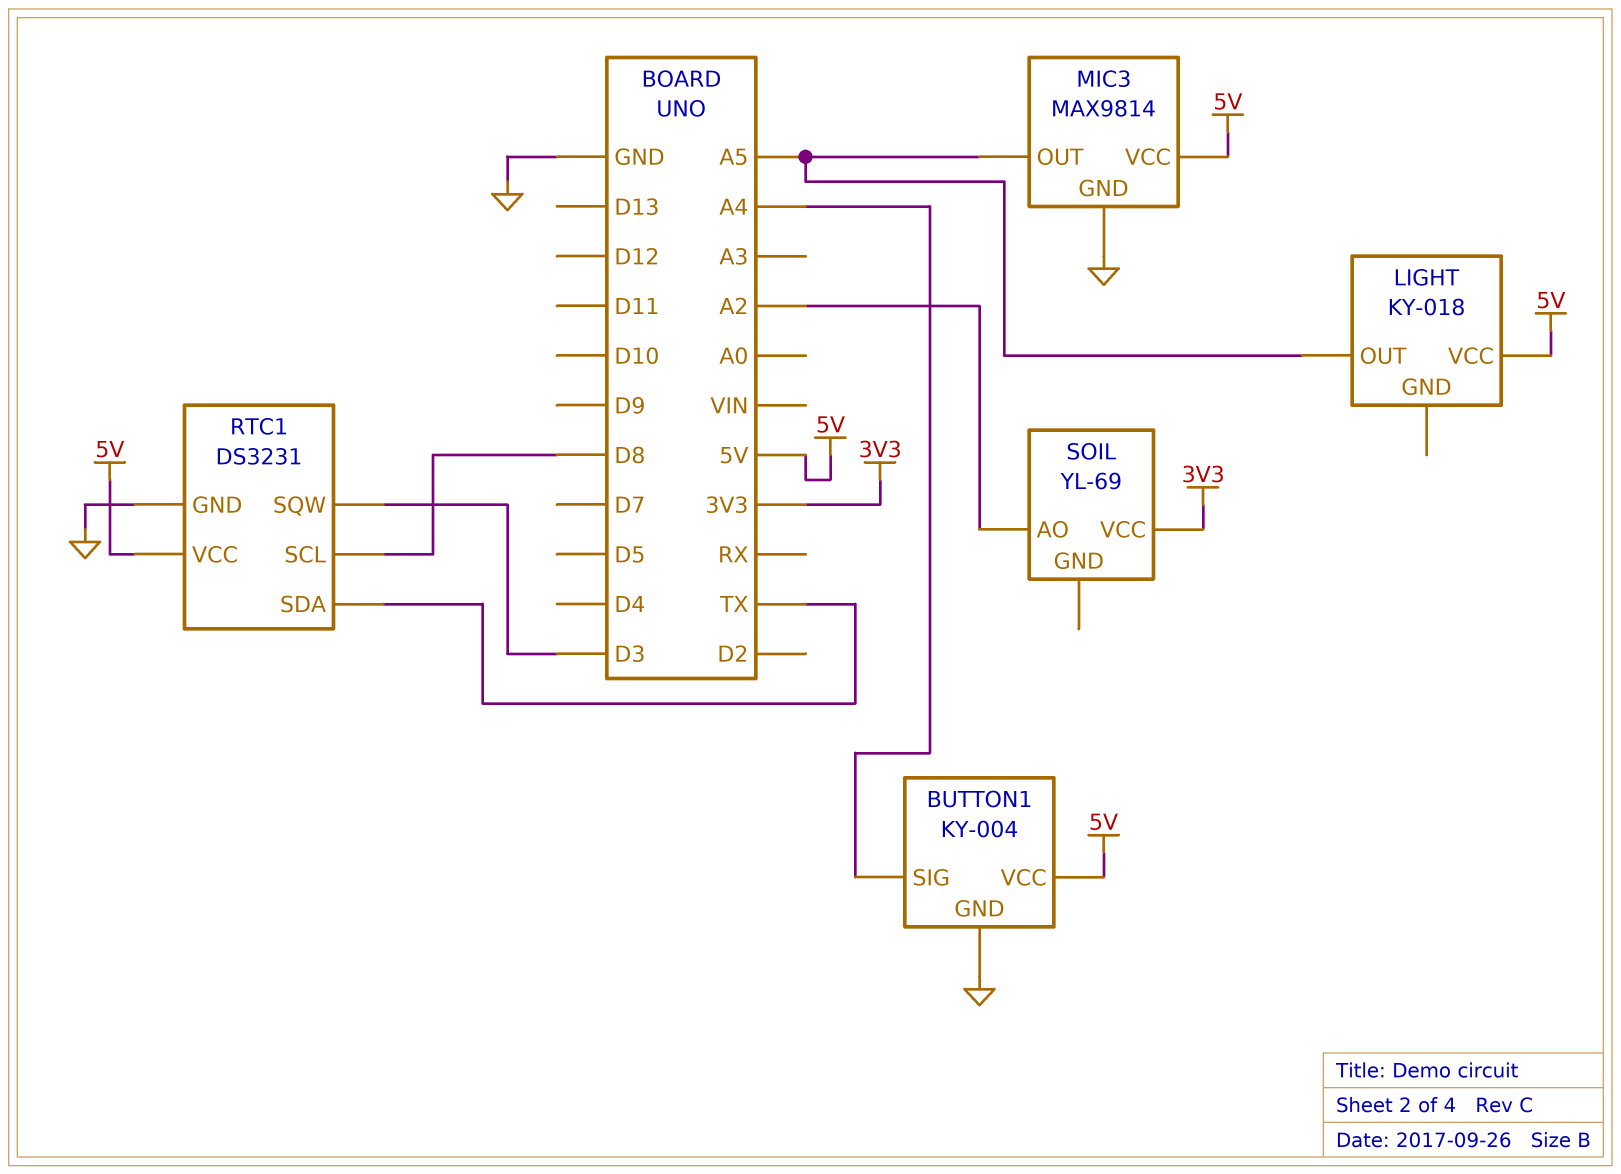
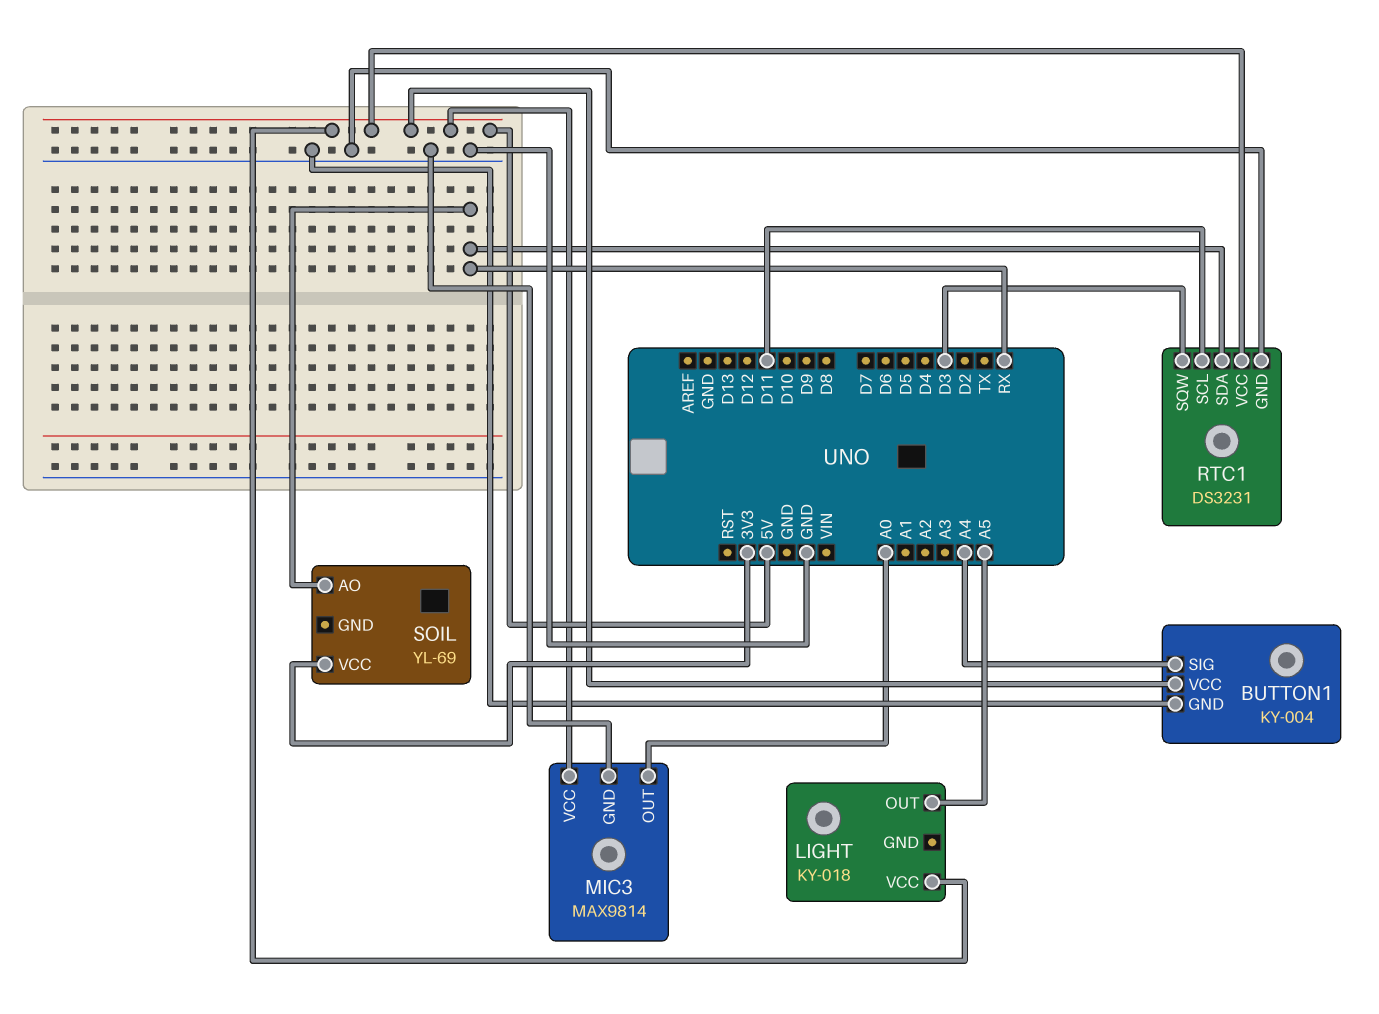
MIC3 pin OUT: A5 -> A0
RTC1 pin SCL: D8 -> D11
RTC1 pin SDA: TX -> RX
SOIL pin AO: A2 -> RX

